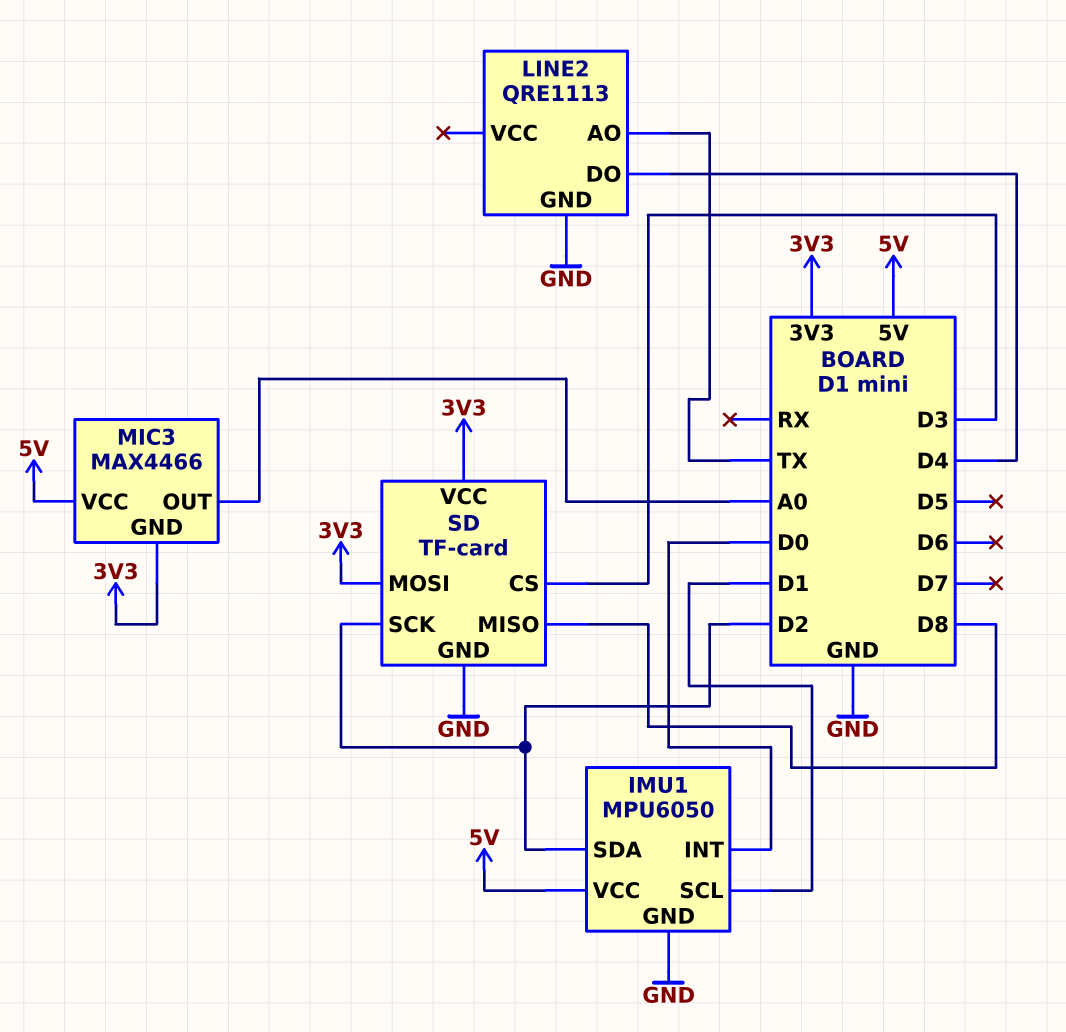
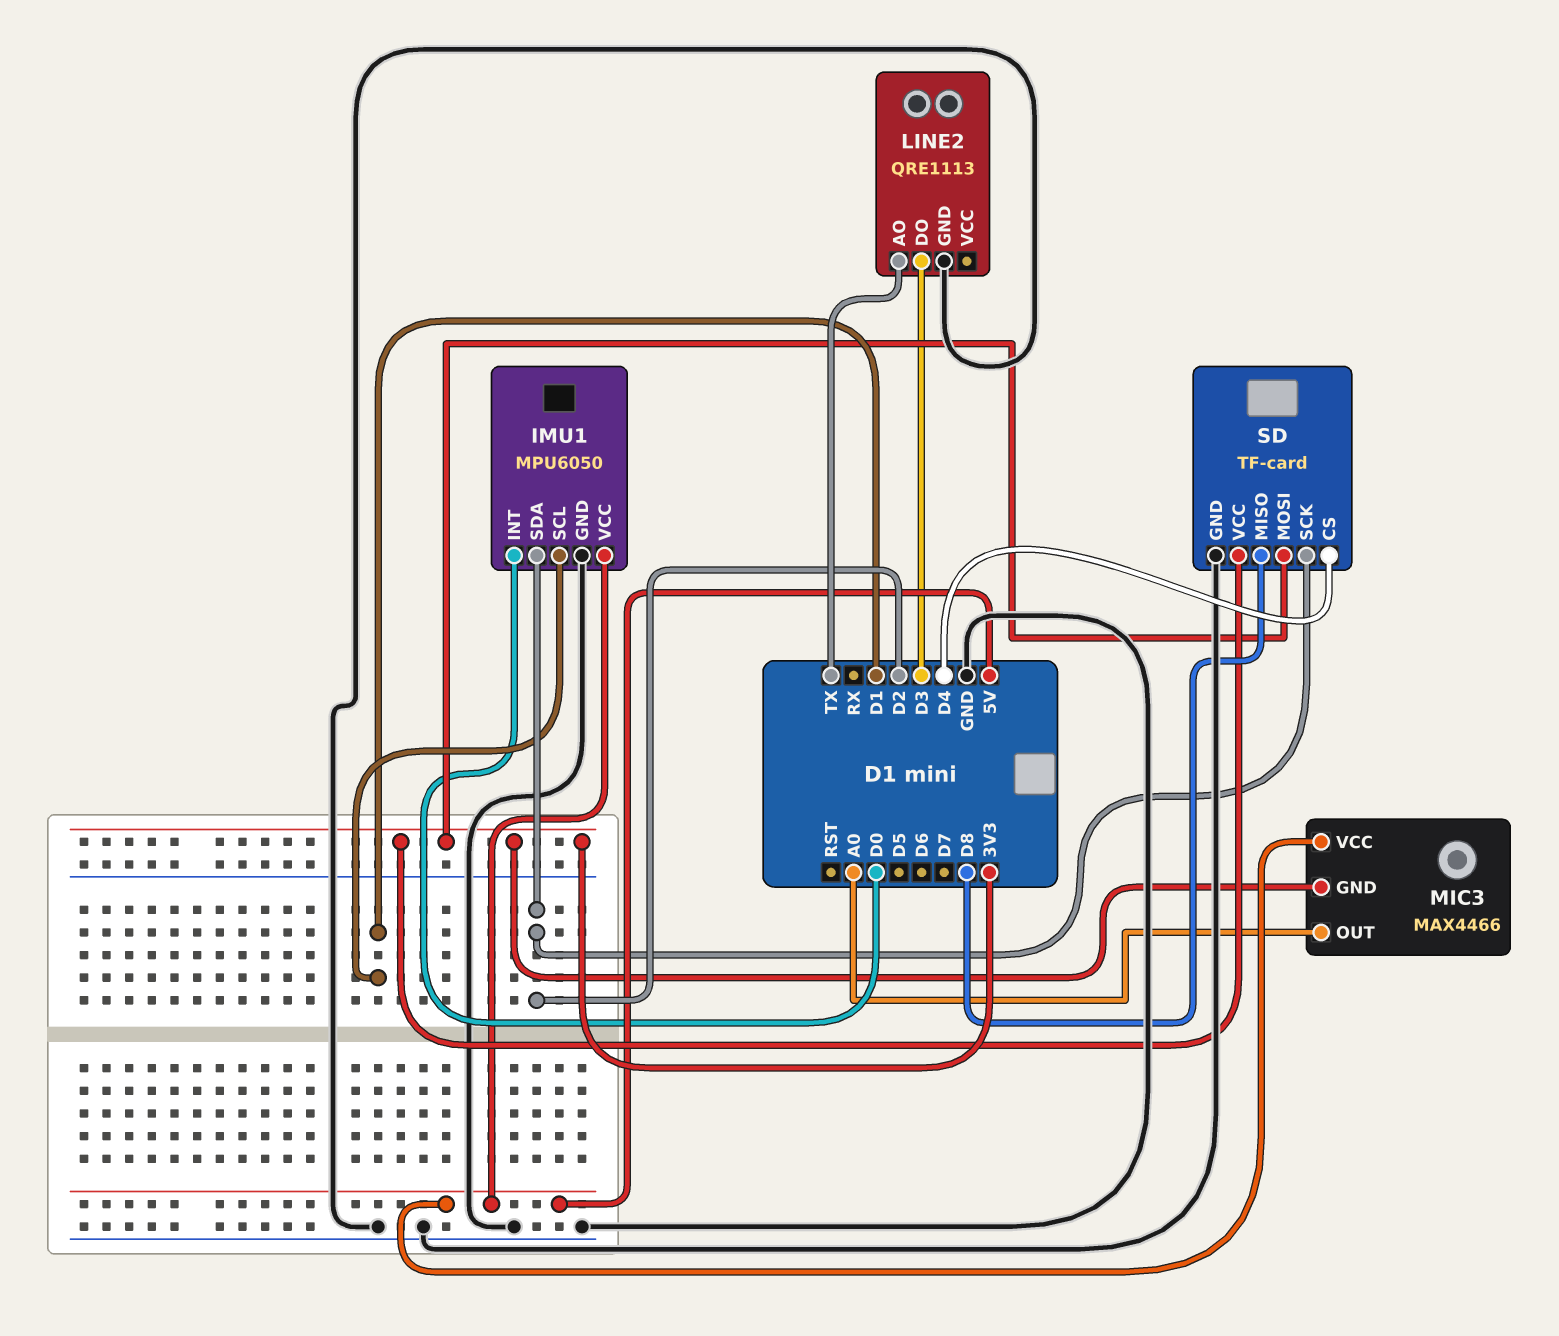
LINE2 pin DO: D4 -> D3
SD pin CS: D3 -> D4

